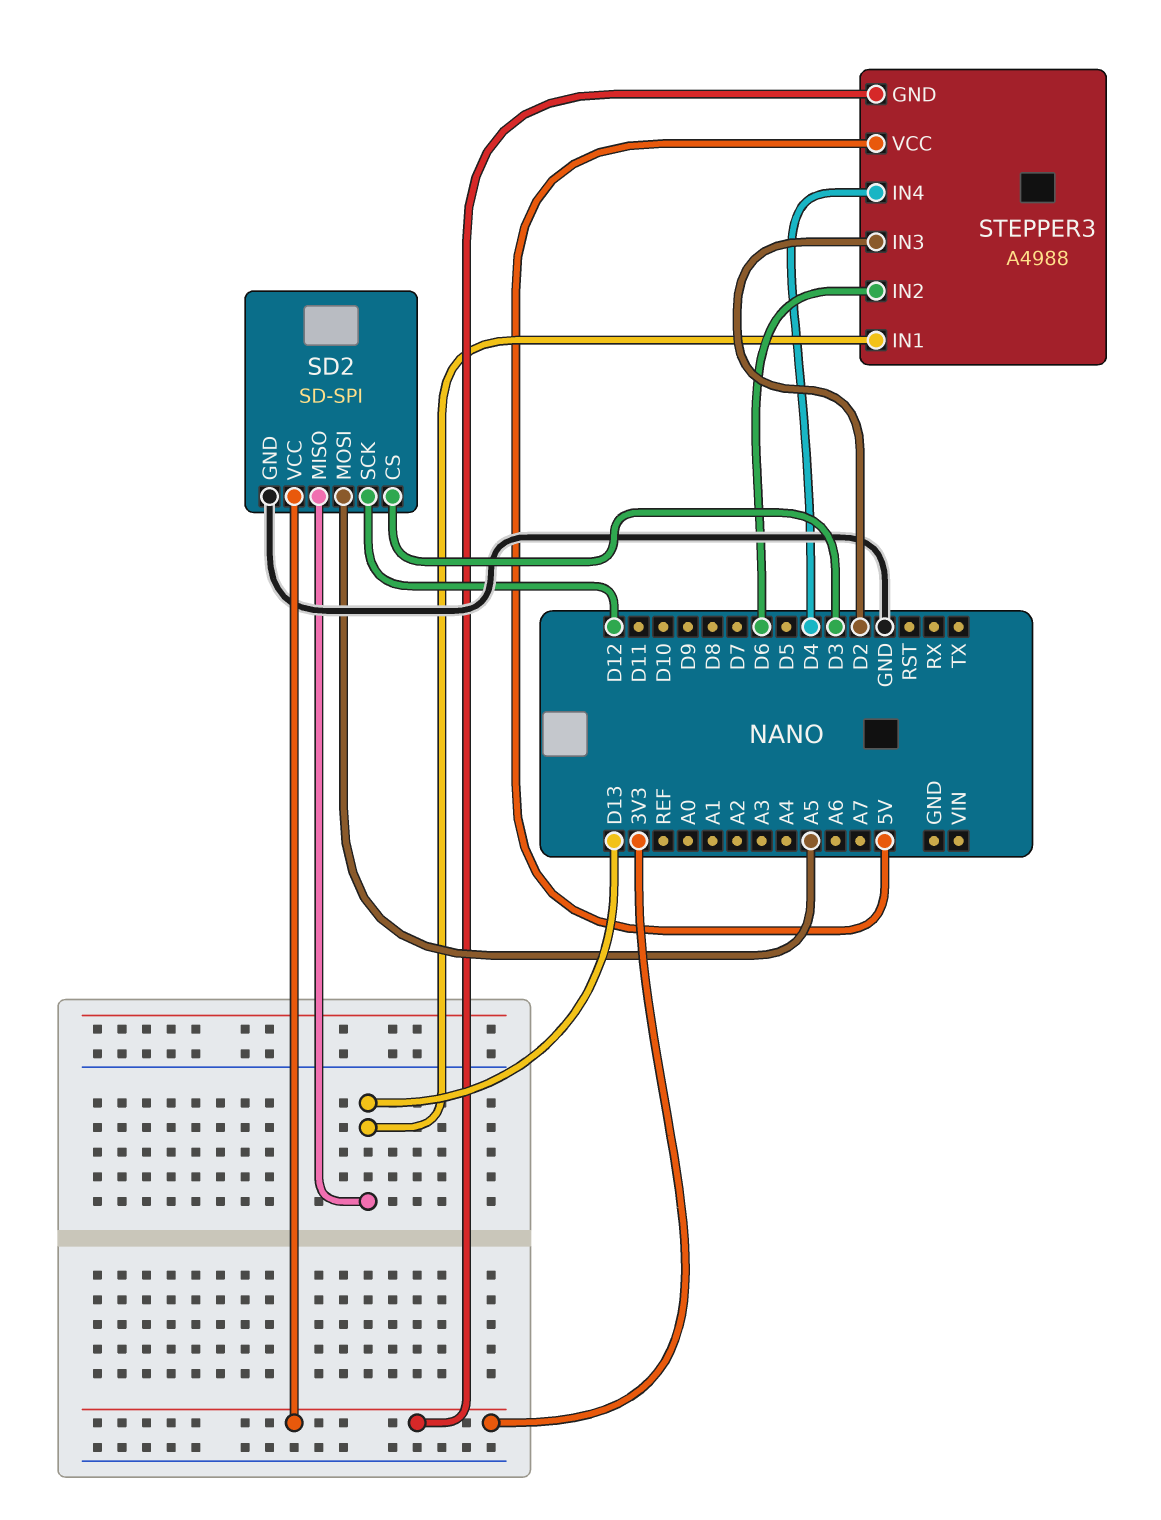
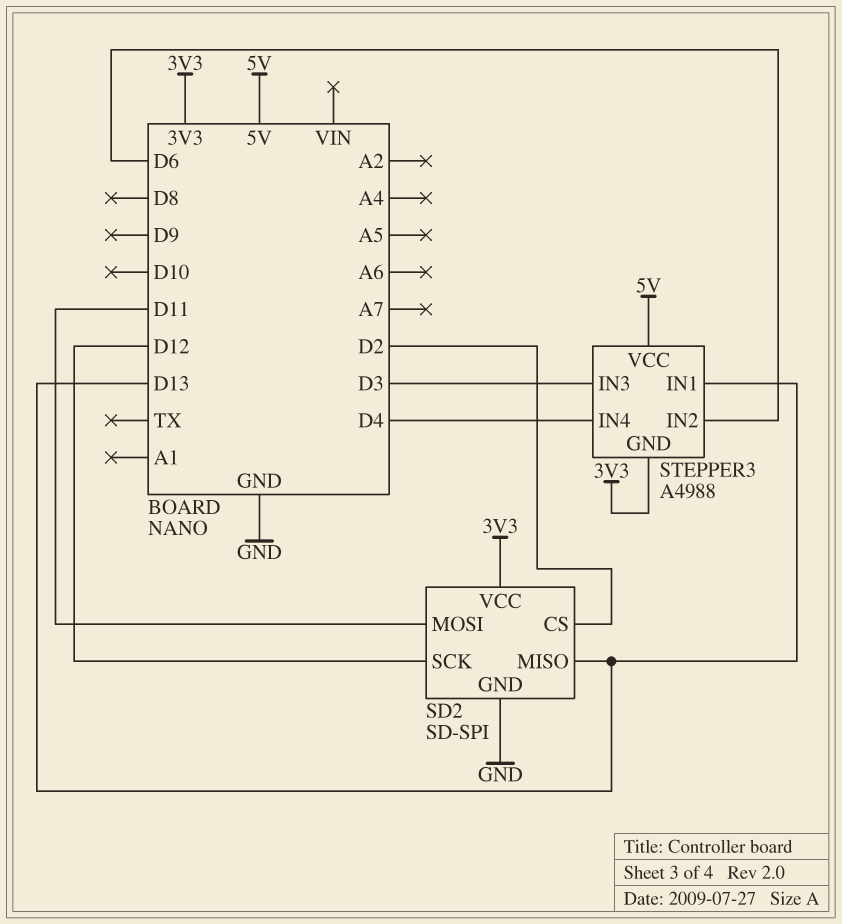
SD2 pin CS: D3 -> D2
SD2 pin MOSI: A5 -> D11
STEPPER3 pin IN3: D2 -> D3

